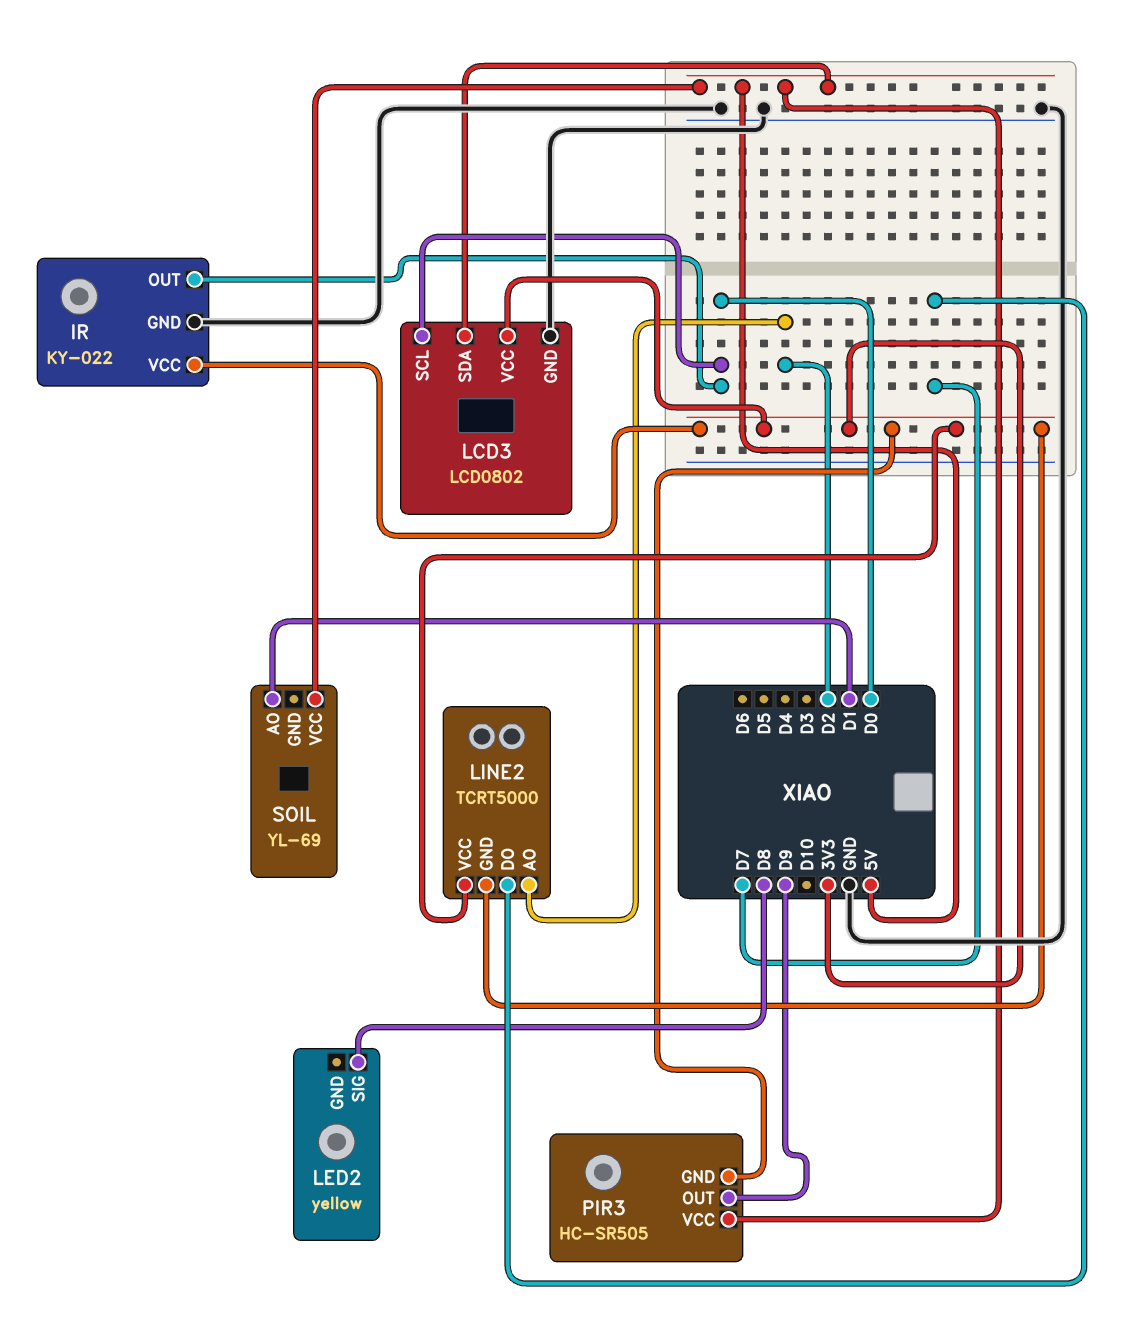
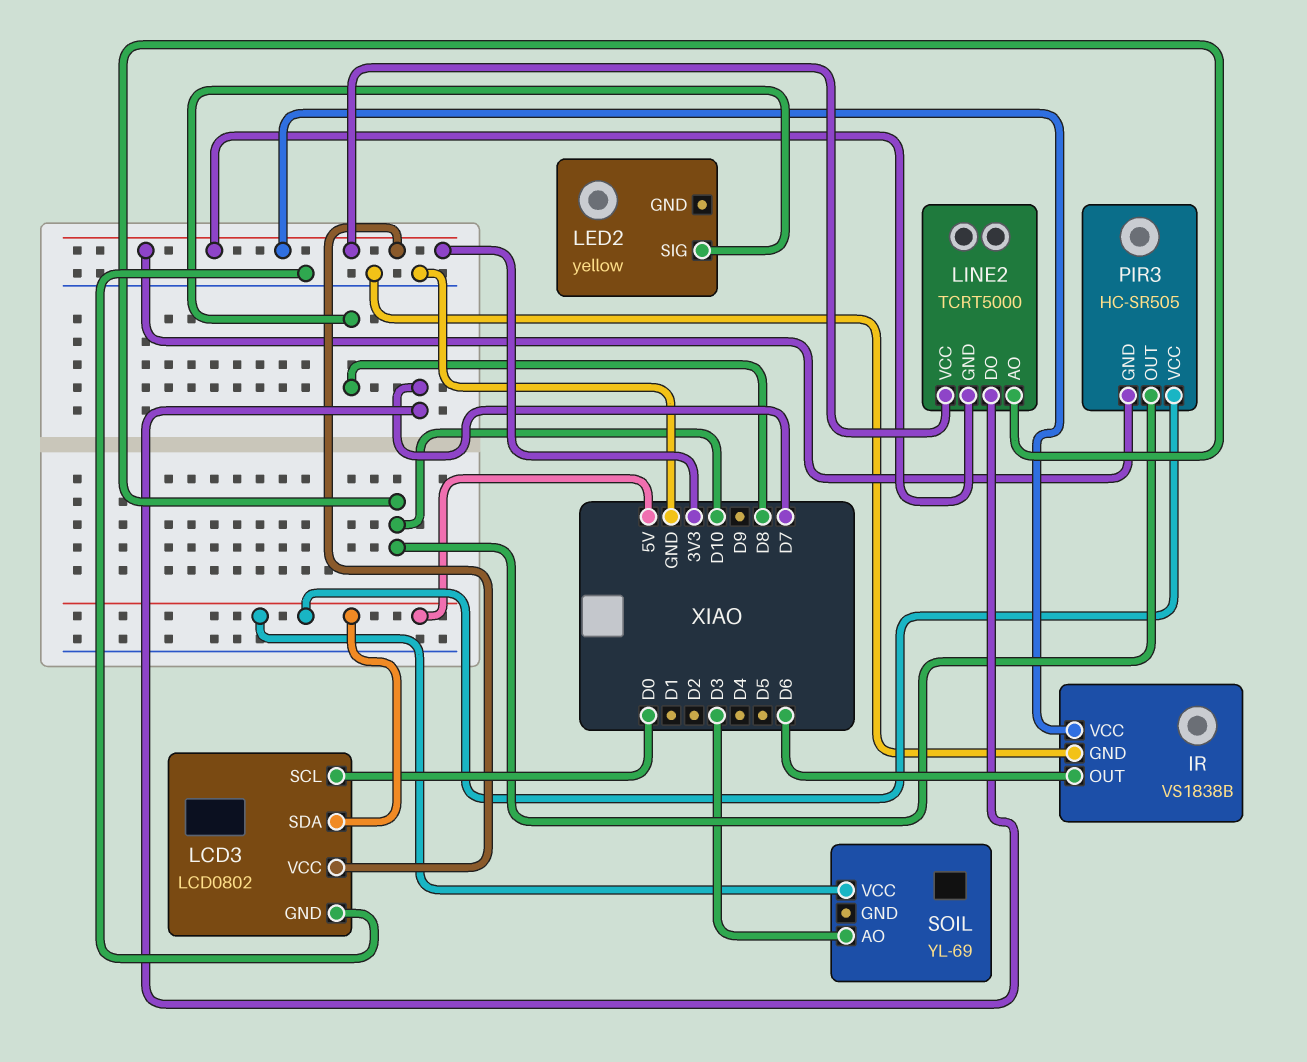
IR: KY-022 -> VS1838B
IR pin OUT: D0 -> D6
LINE2 pin AO: D2 -> D10
PIR3 pin OUT: D9 -> D10
SOIL pin AO: D1 -> D3

